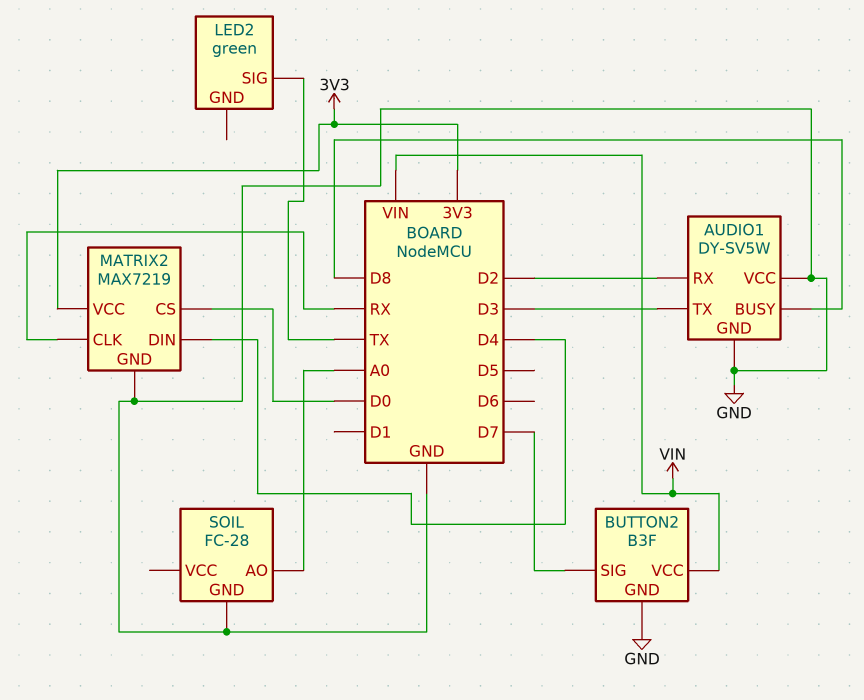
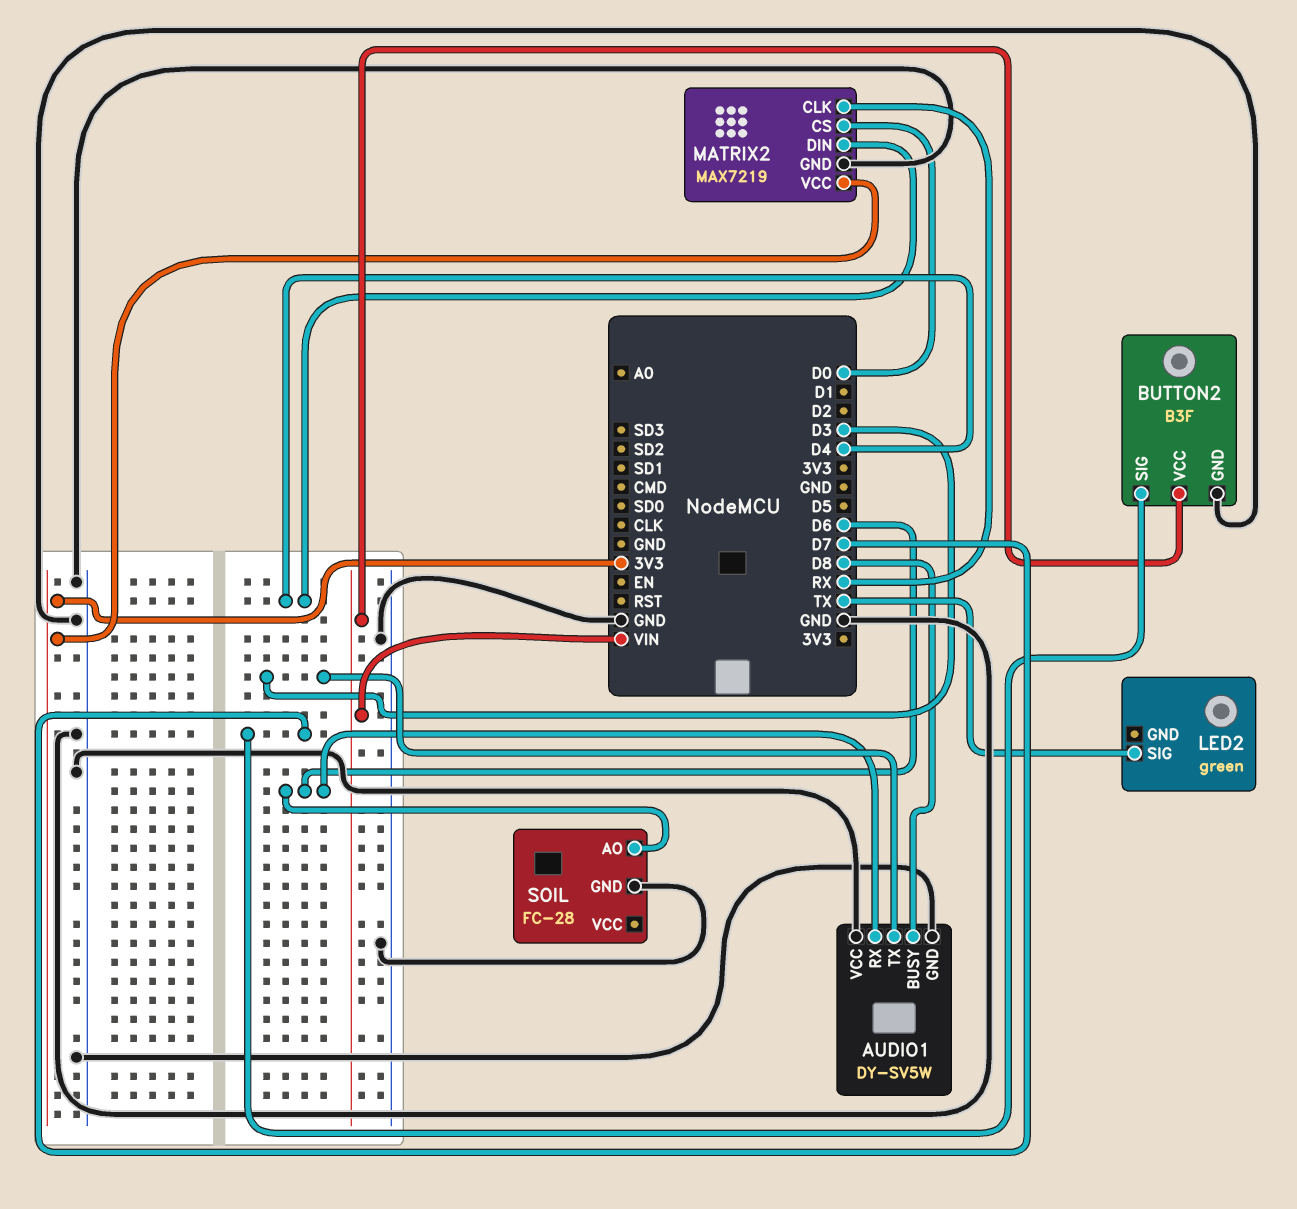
AUDIO1 pin RX: D2 -> D6
SOIL pin AO: A0 -> D6

